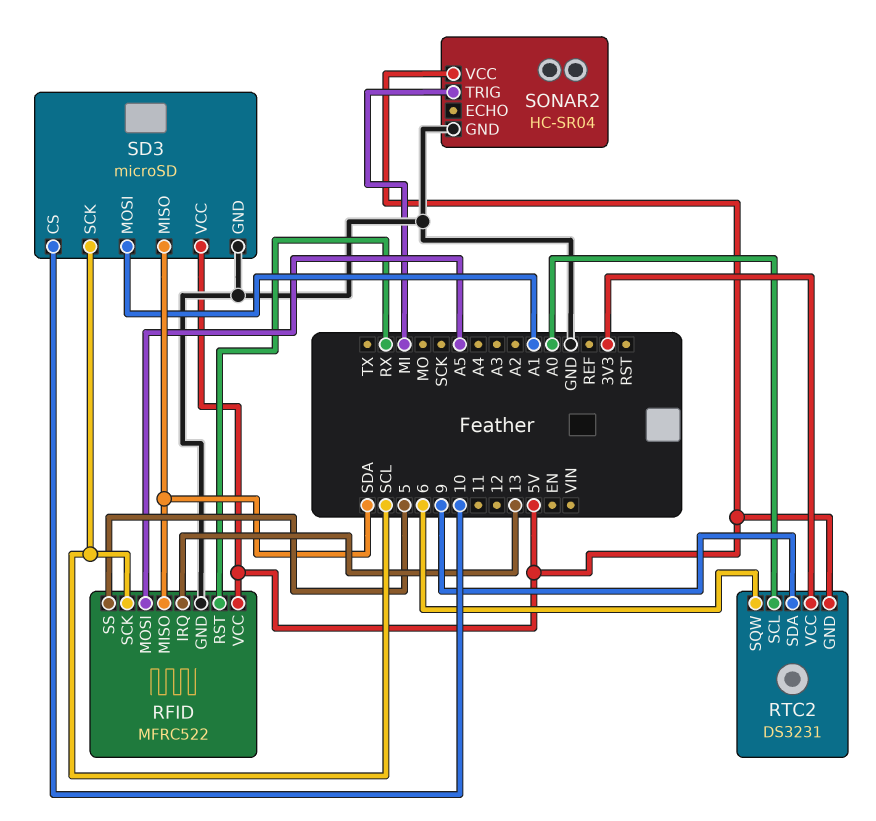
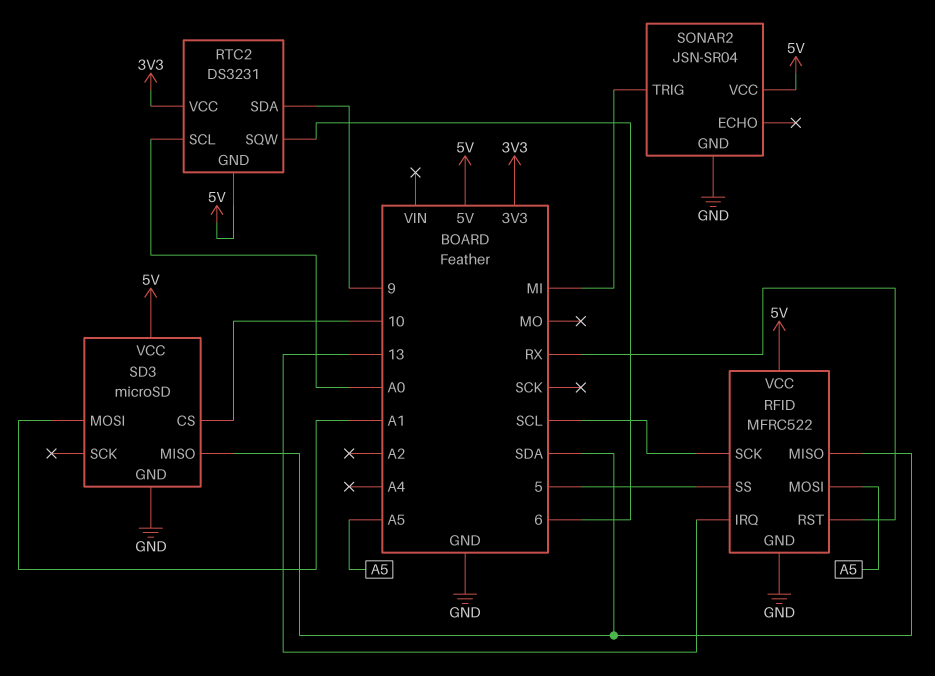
SD3 pin SCK: SCL -> none
SONAR2: HC-SR04 -> JSN-SR04

